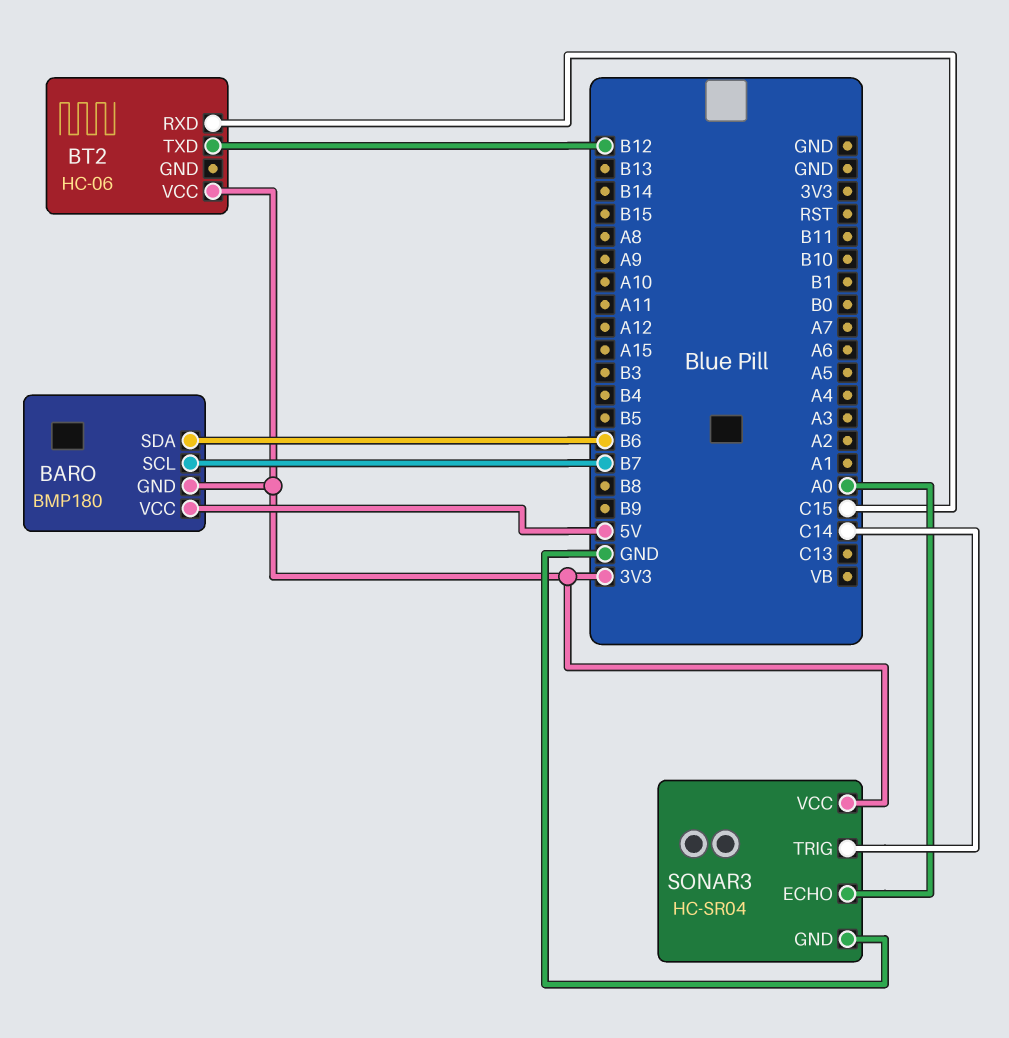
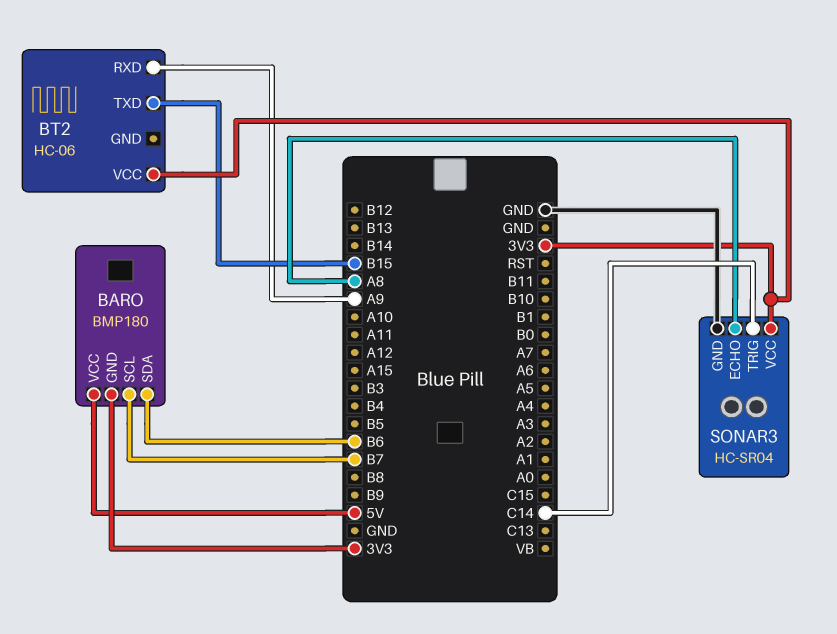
BT2 pin RXD: C15 -> A9
BT2 pin TXD: B12 -> B15
SONAR3 pin ECHO: A0 -> A8

